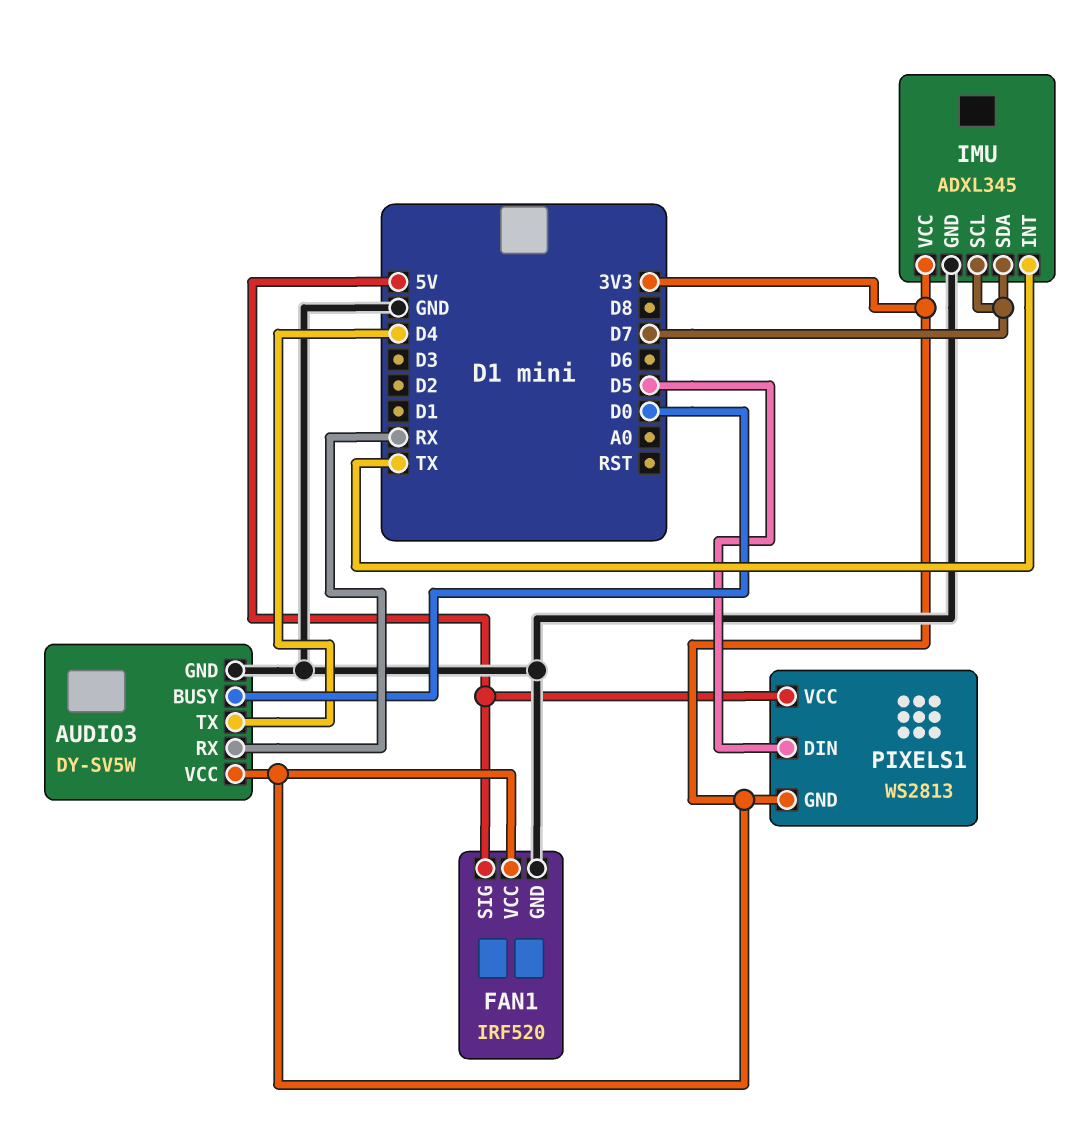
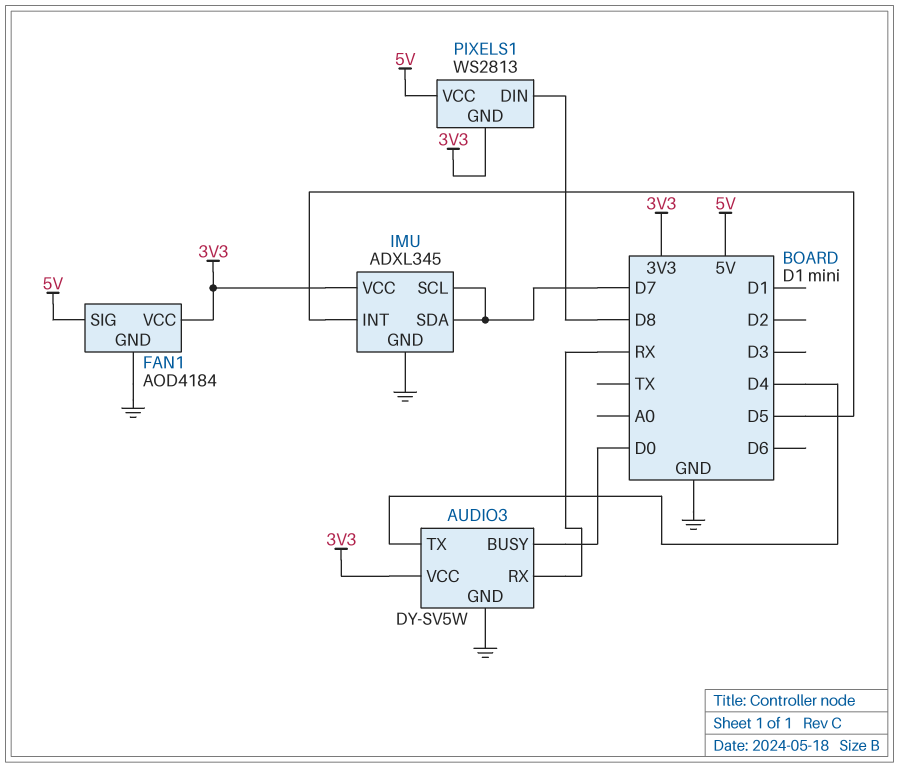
FAN1: IRF520 -> AOD4184
IMU pin INT: TX -> D5
PIXELS1 pin DIN: D5 -> D8

